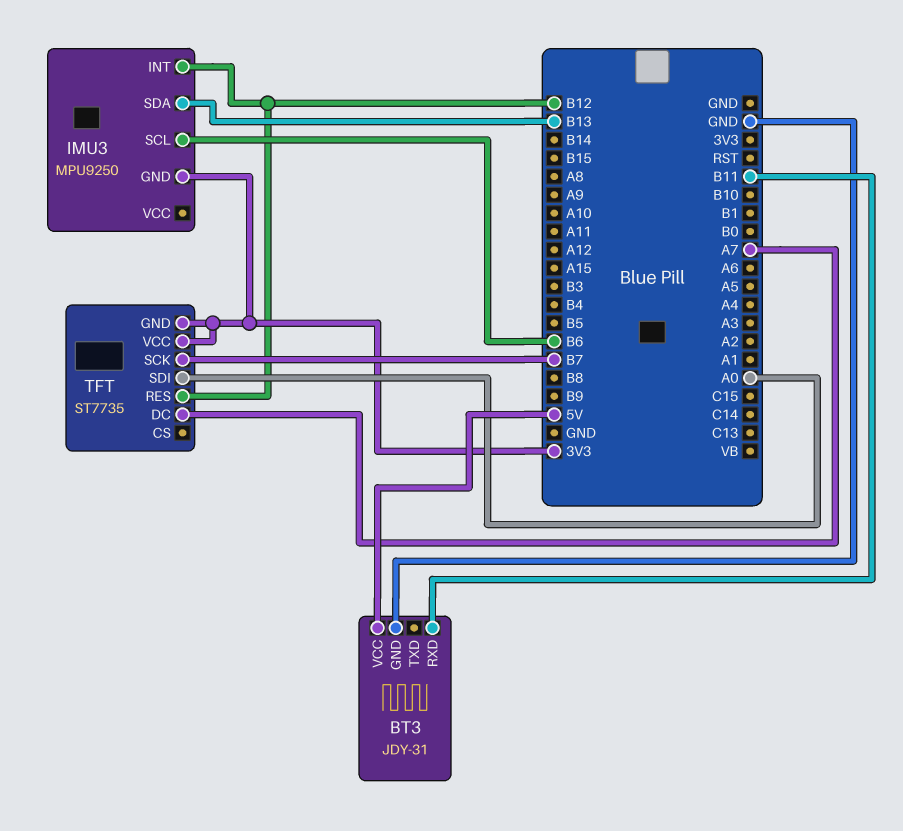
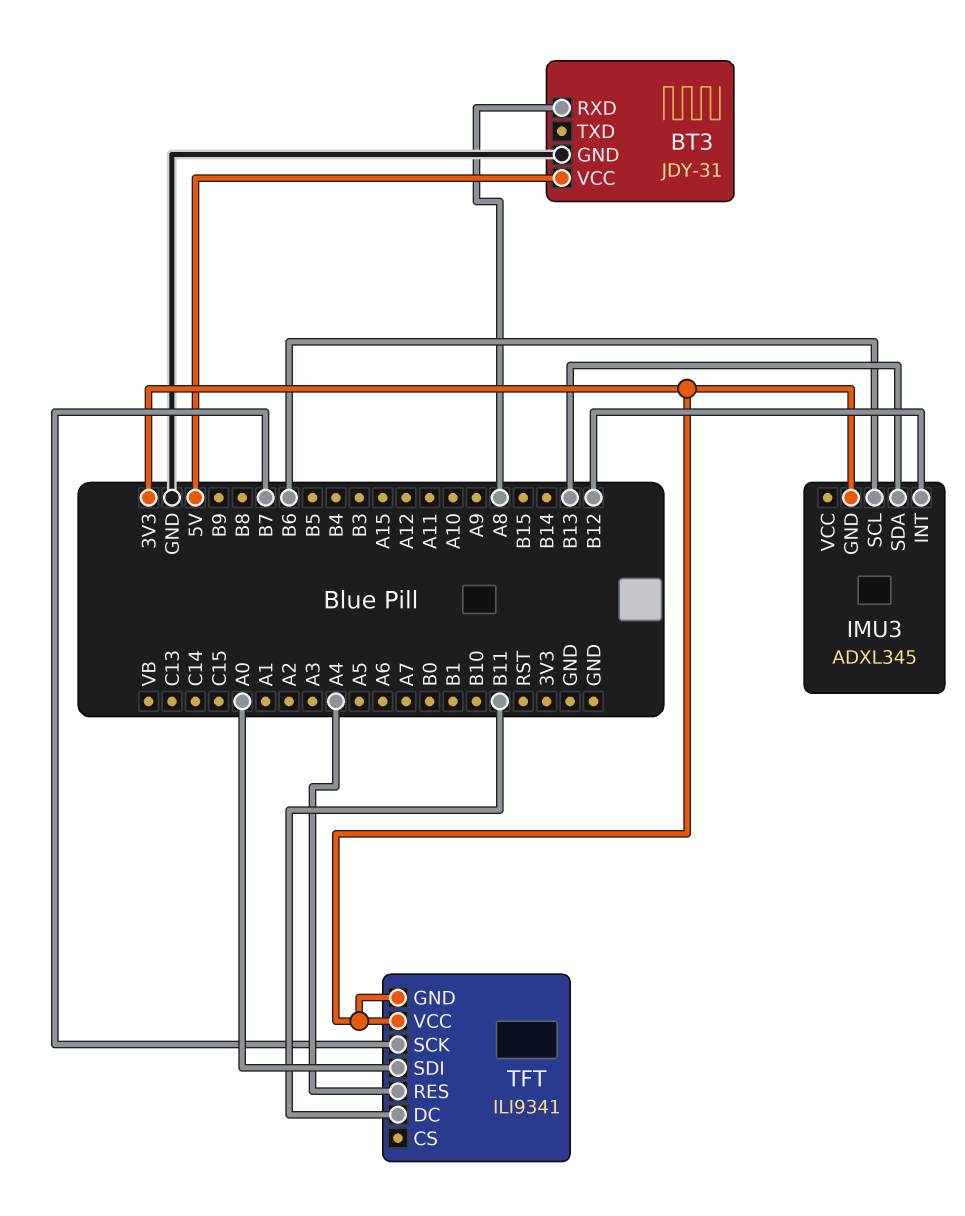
BT3 pin RXD: B11 -> A8
IMU3: MPU9250 -> ADXL345
TFT: ST7735 -> ILI9341
TFT pin DC: A7 -> B11
TFT pin RES: B12 -> A4

